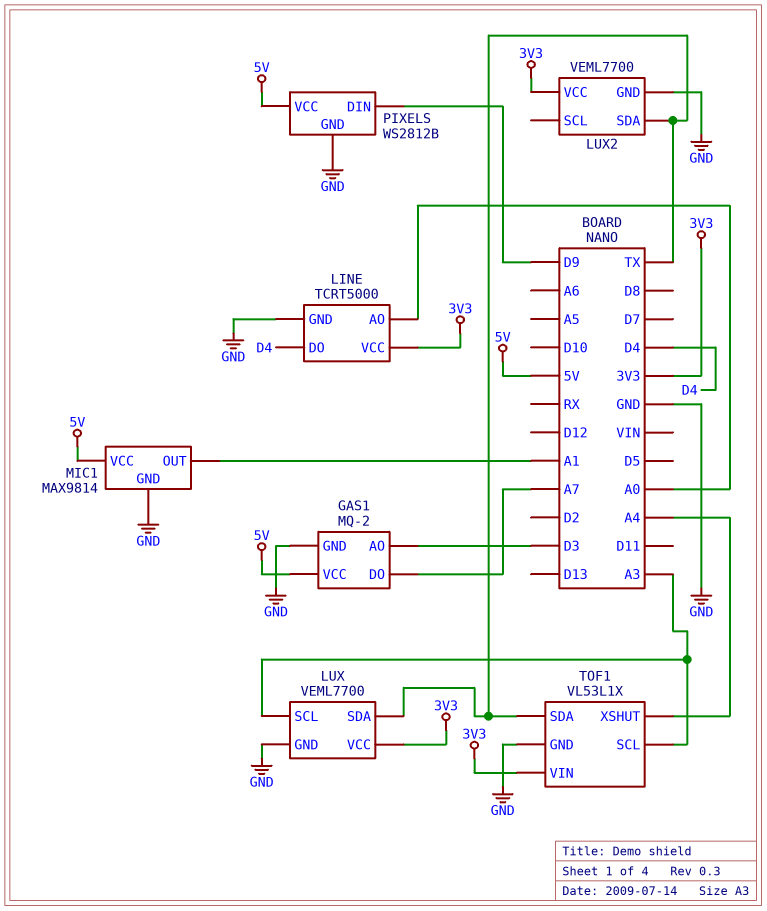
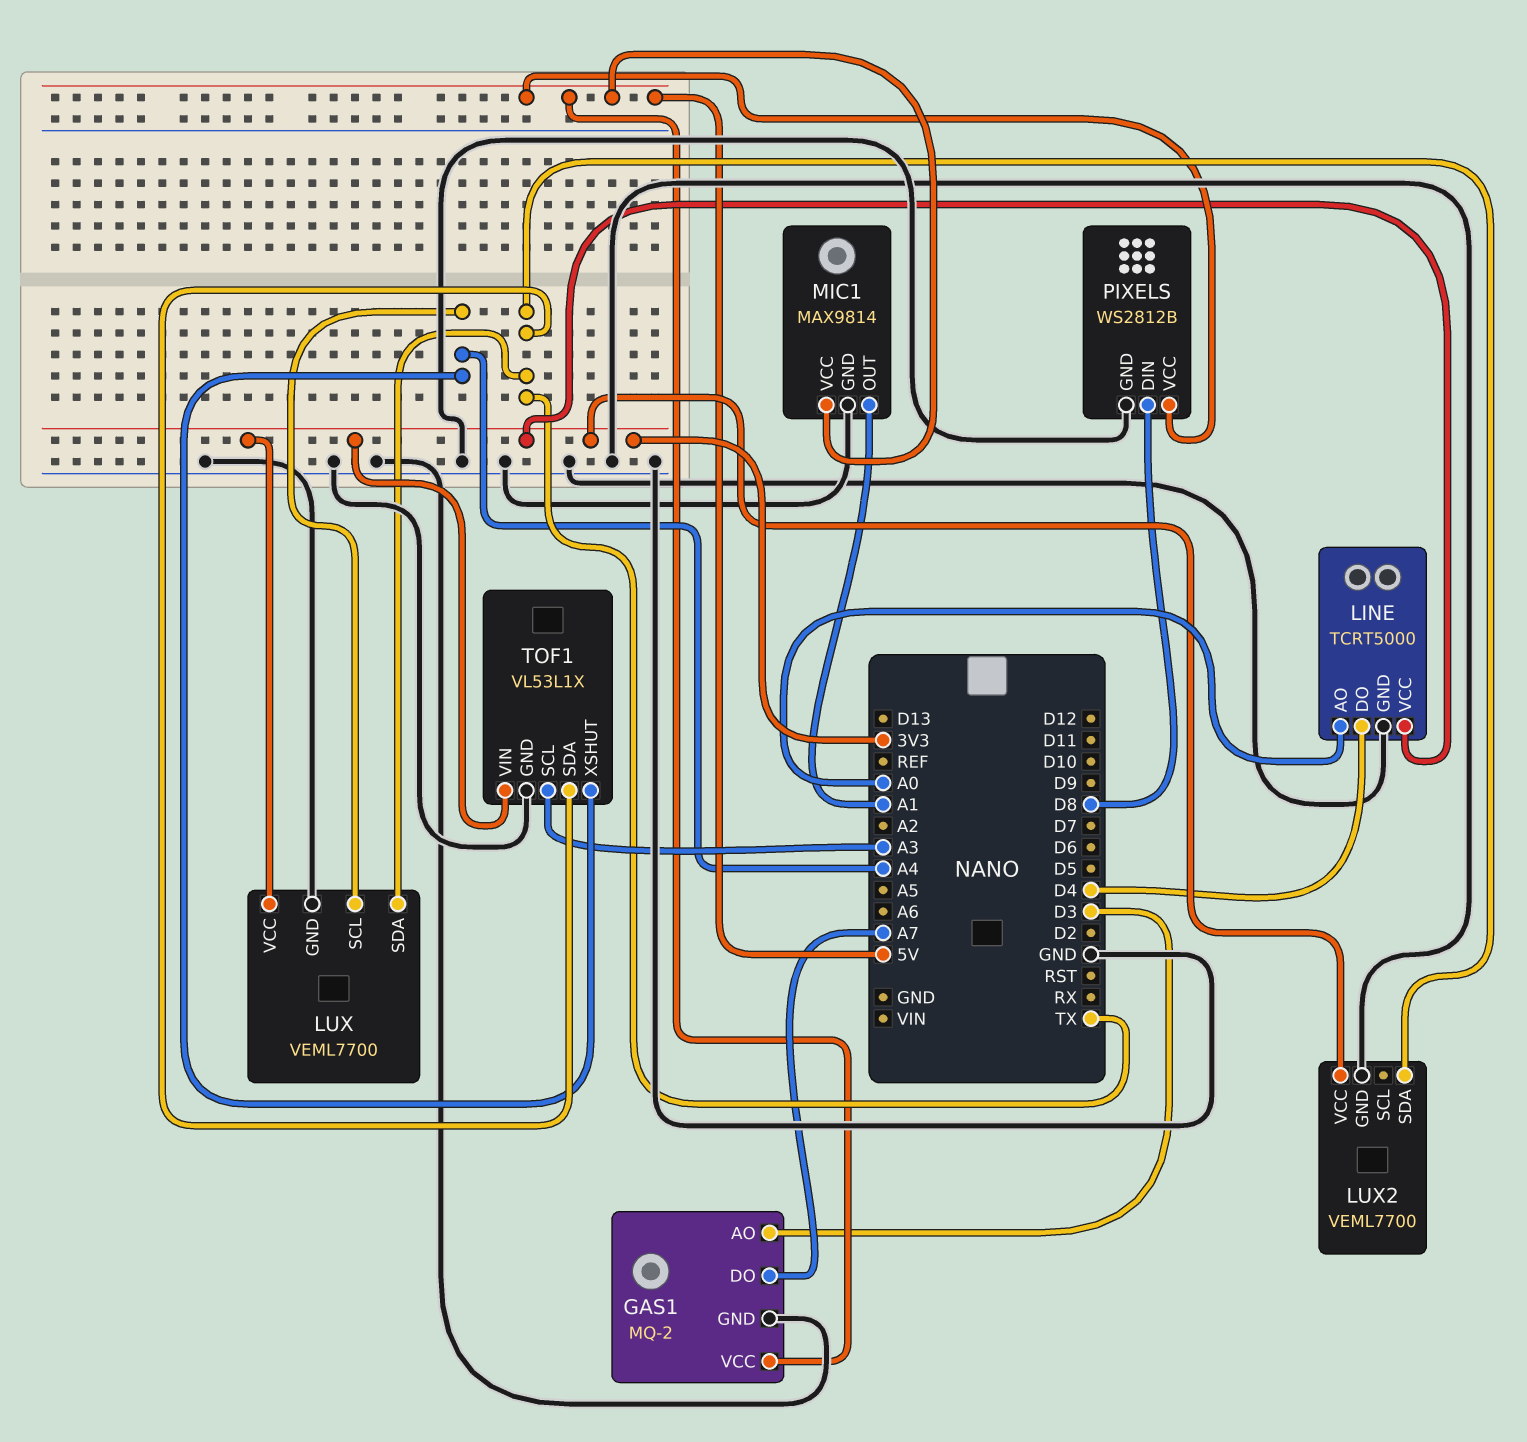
LUX pin SCL: A3 -> A4
PIXELS pin DIN: D9 -> D8

